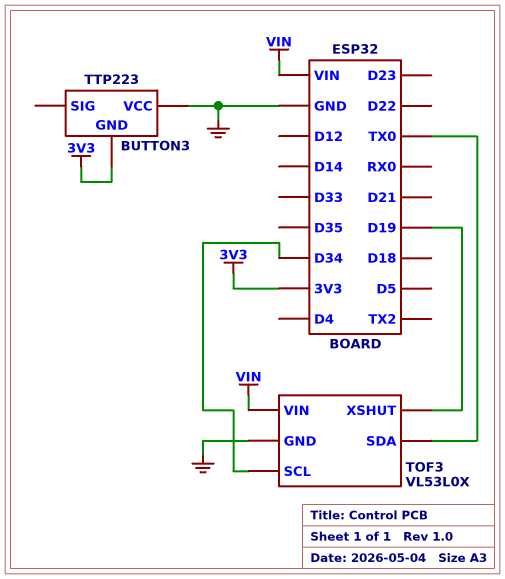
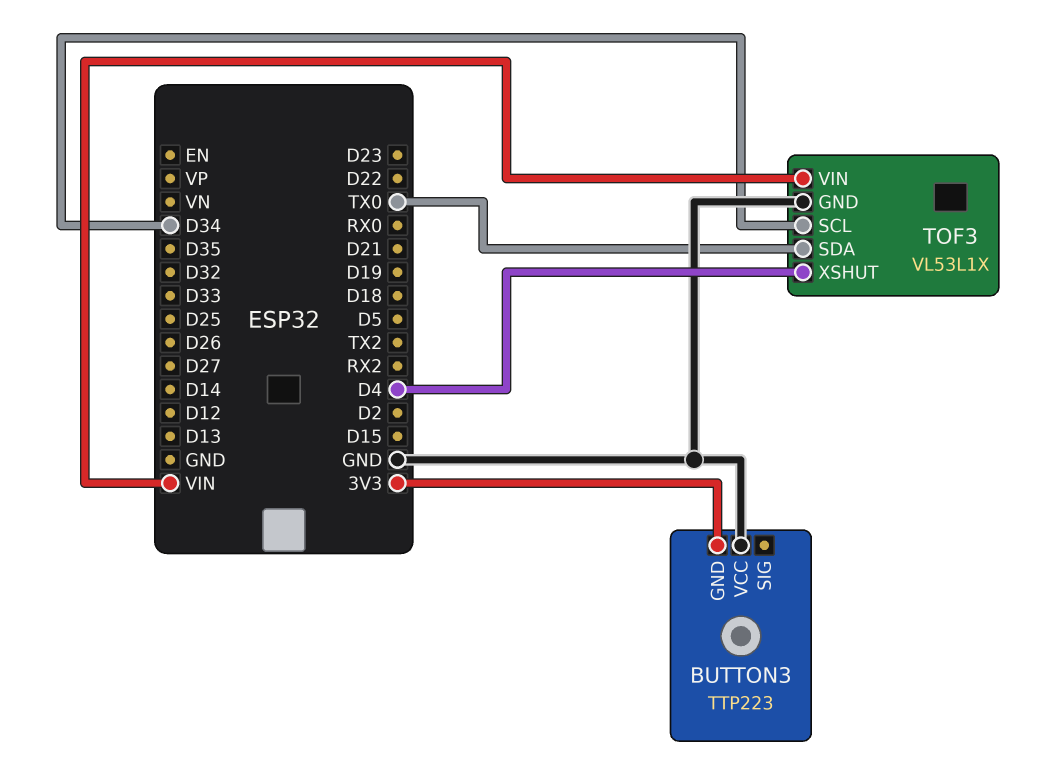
TOF3: VL53L0X -> VL53L1X
TOF3 pin XSHUT: D19 -> D4

